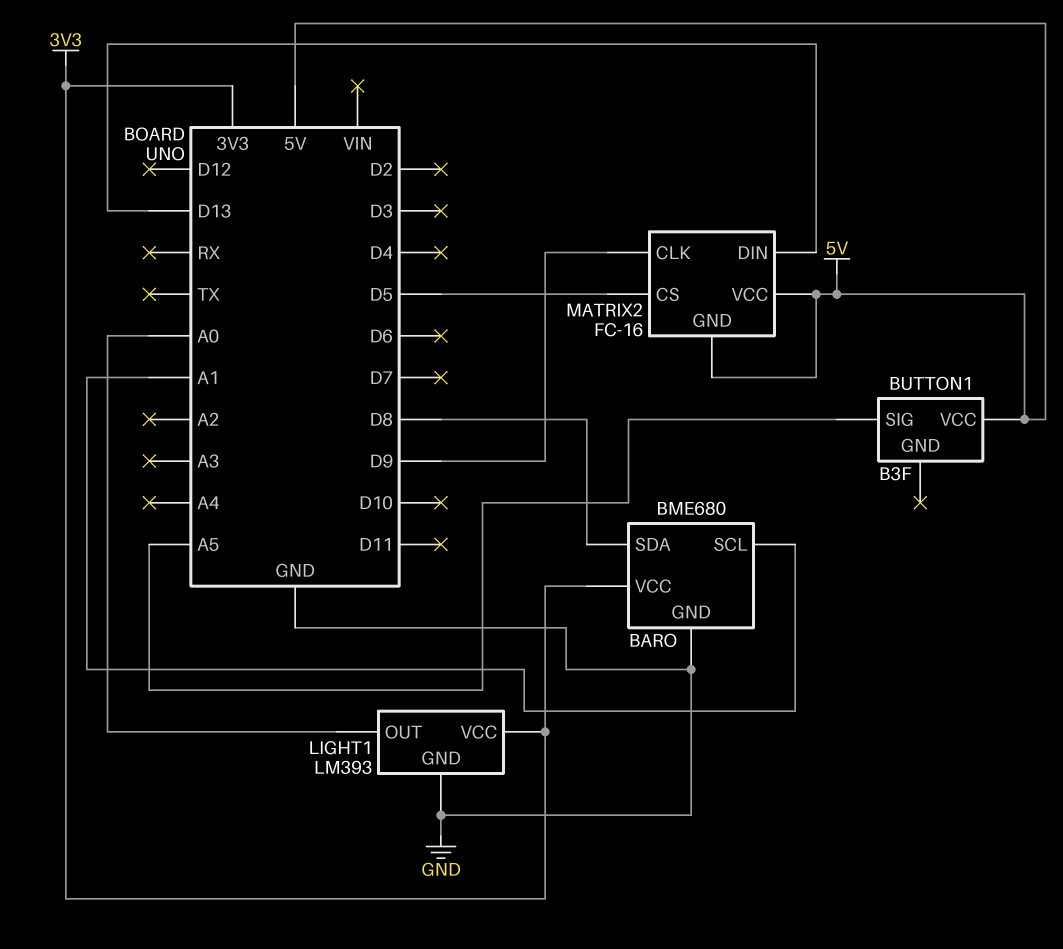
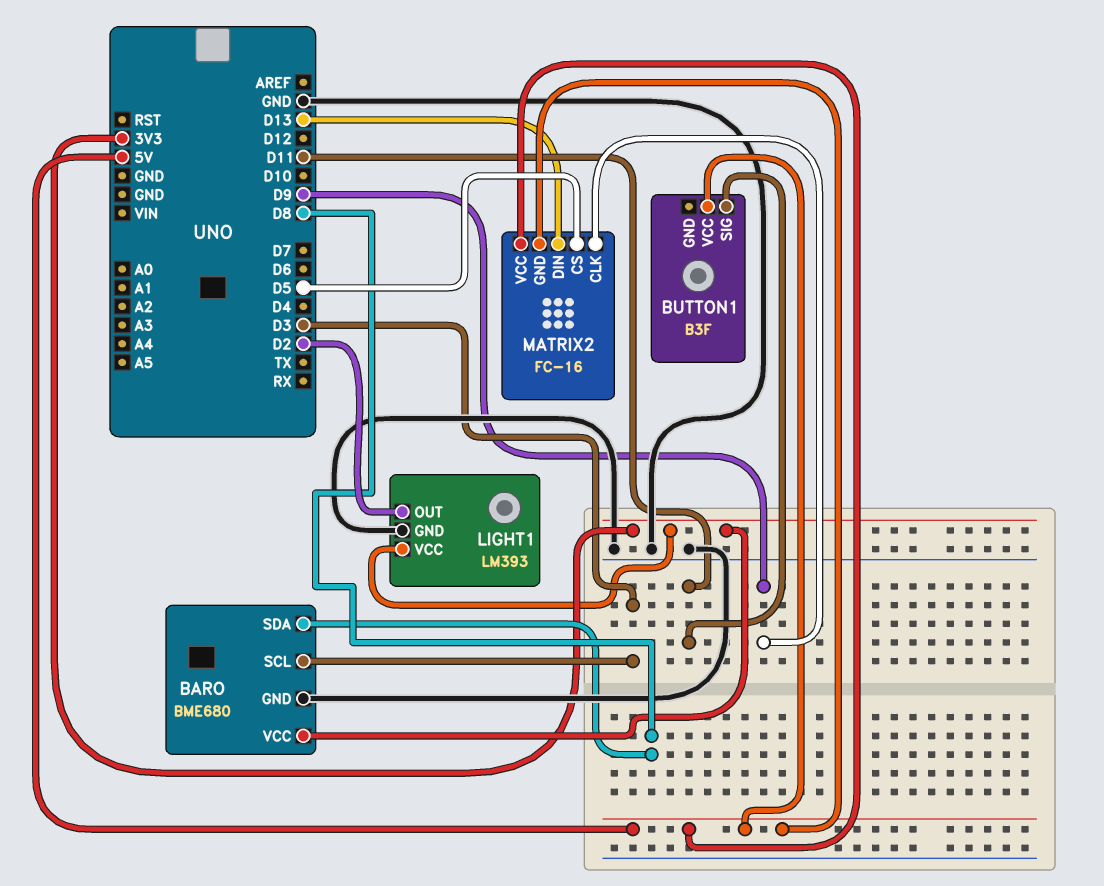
BARO pin SCL: A1 -> D3
BUTTON1 pin SIG: A5 -> D11
LIGHT1 pin OUT: A0 -> D2

